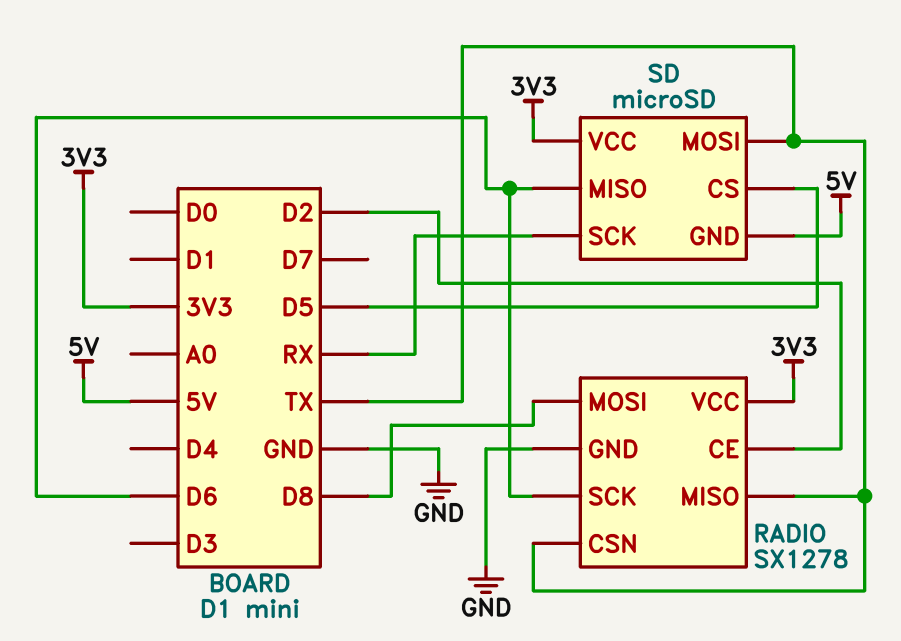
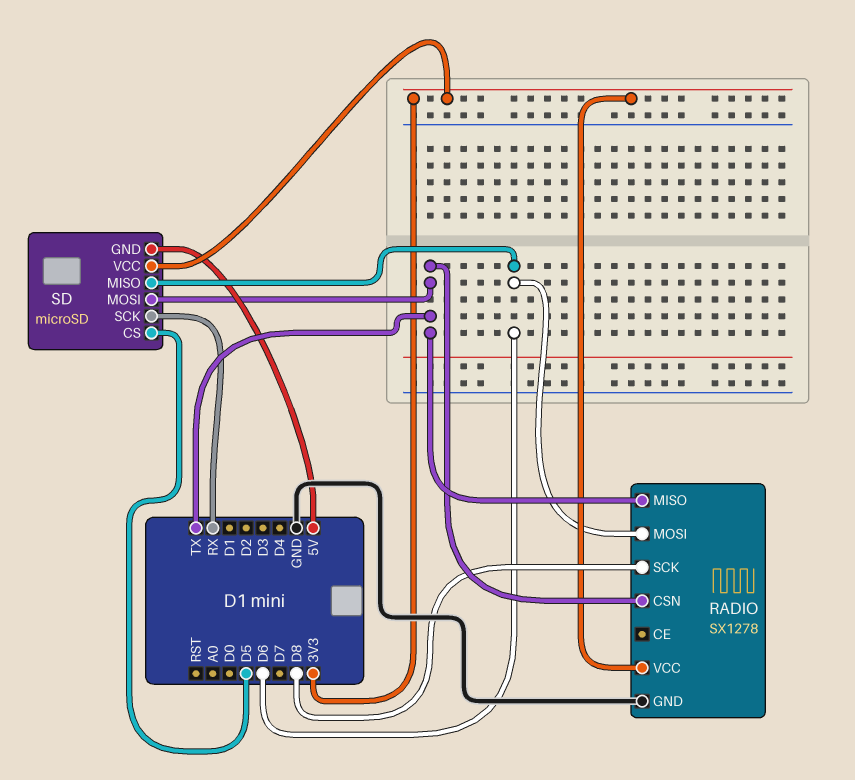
RADIO pin CE: D2 -> none
RADIO pin MOSI: D8 -> D6
RADIO pin SCK: D6 -> D8

